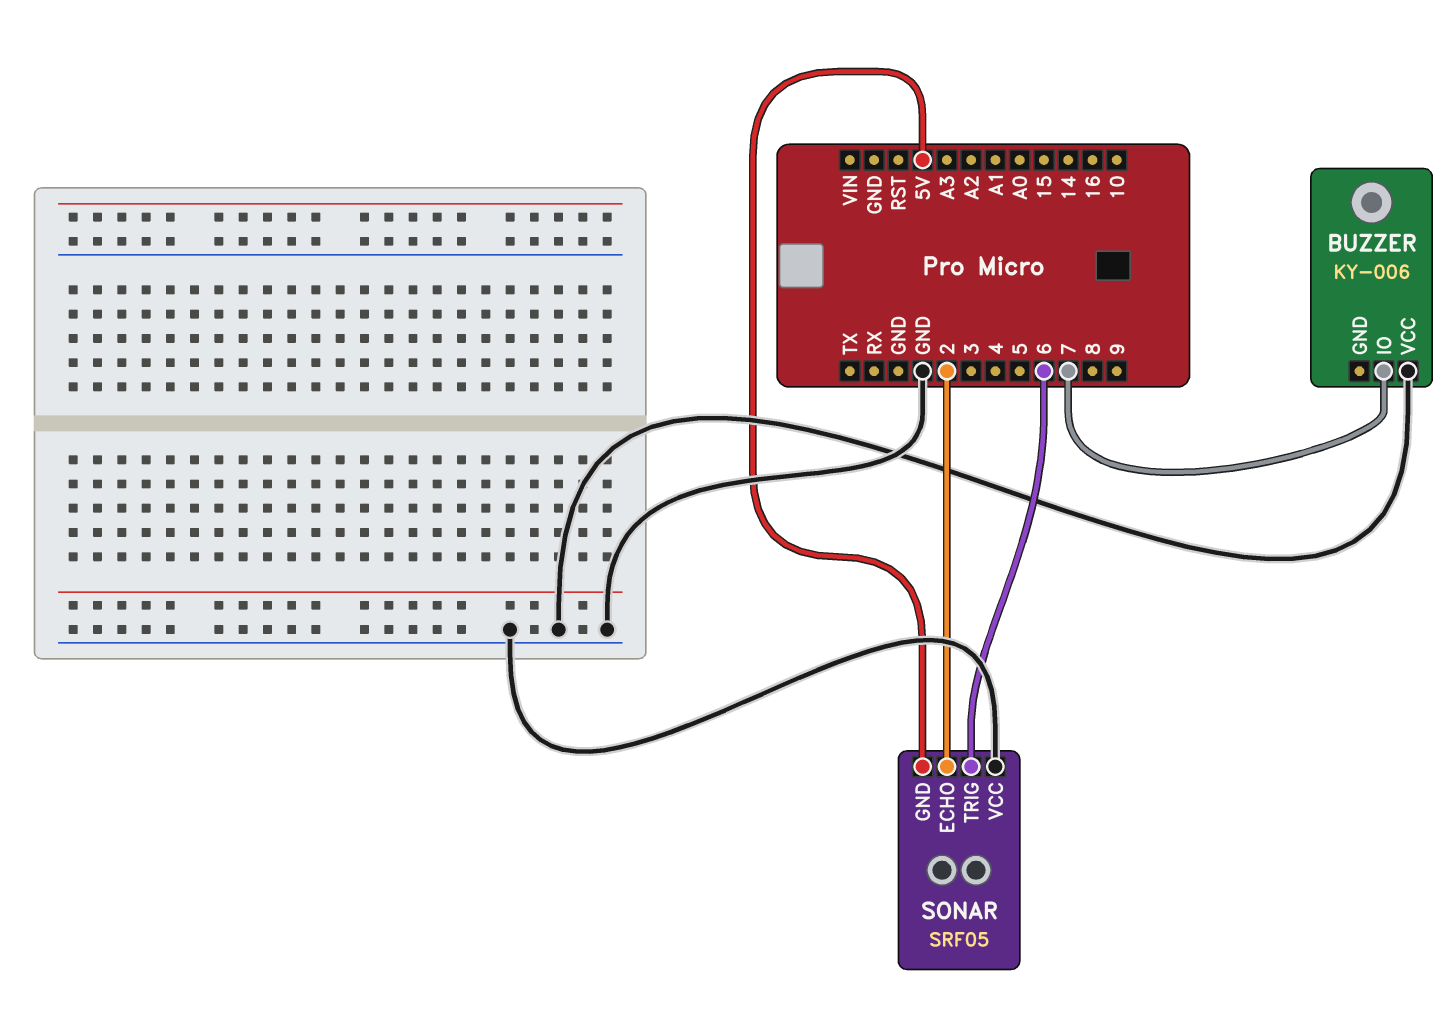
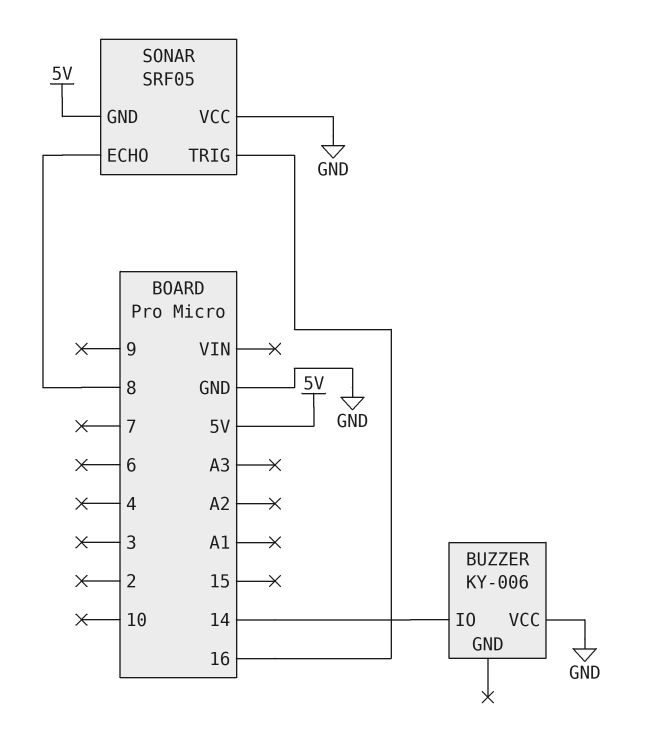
BUZZER pin IO: 7 -> 14
SONAR pin ECHO: 2 -> 8
SONAR pin TRIG: 6 -> 16

